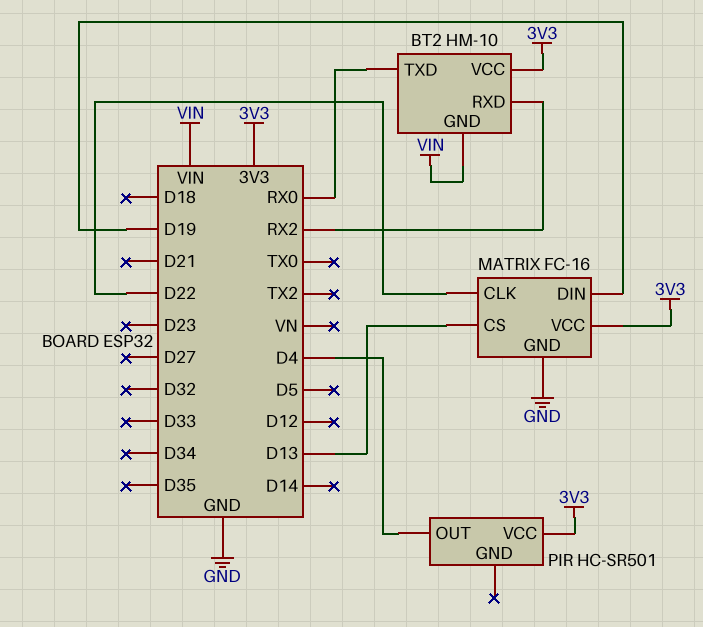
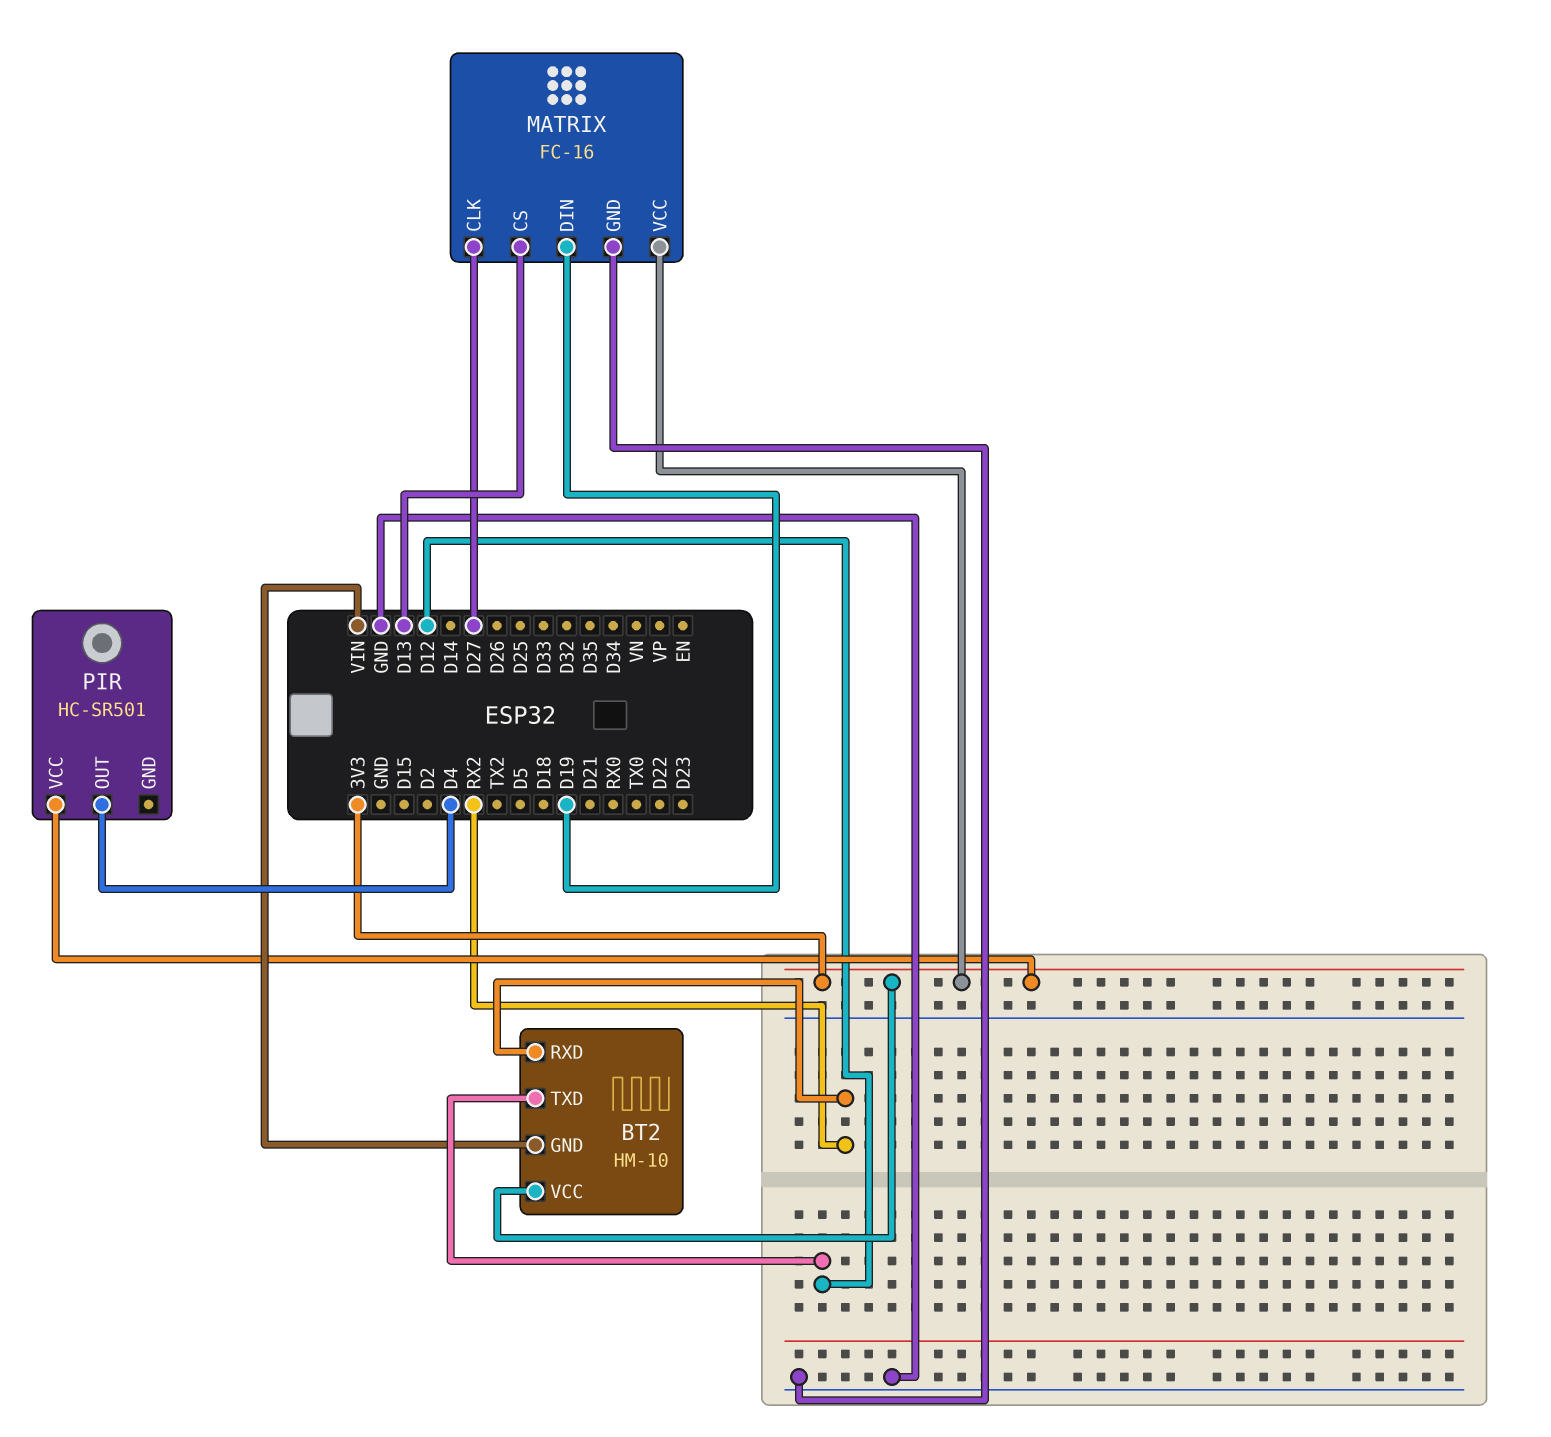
BT2 pin TXD: RX0 -> D12
MATRIX pin CLK: D22 -> D27

